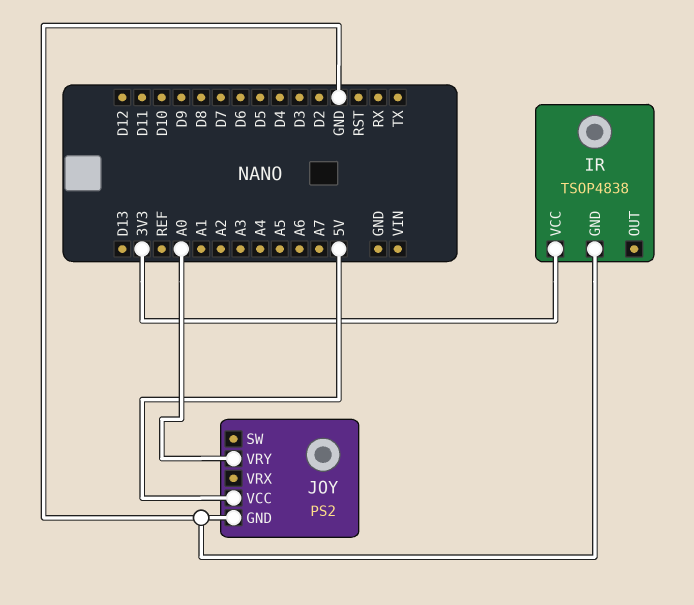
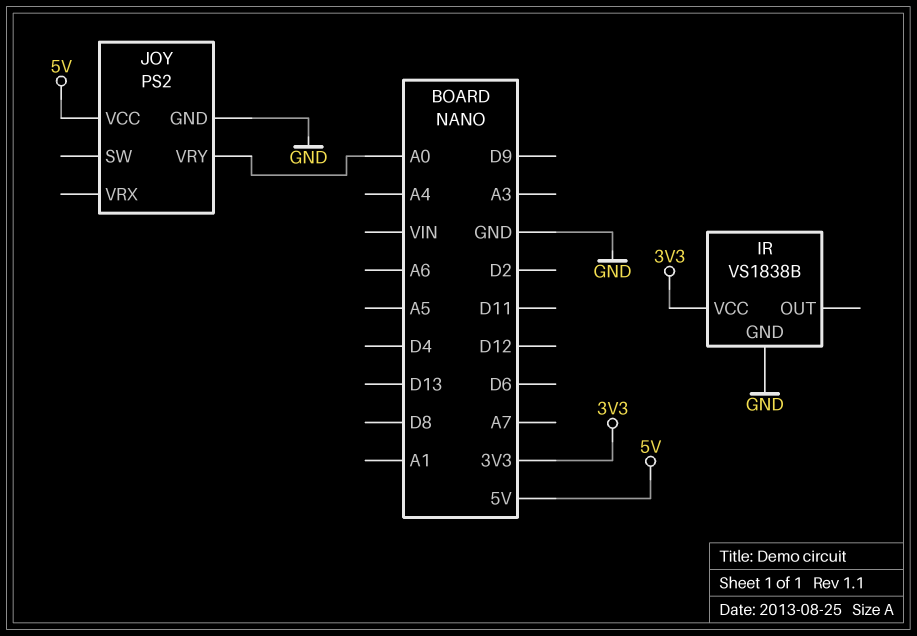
IR: TSOP4838 -> VS1838B

